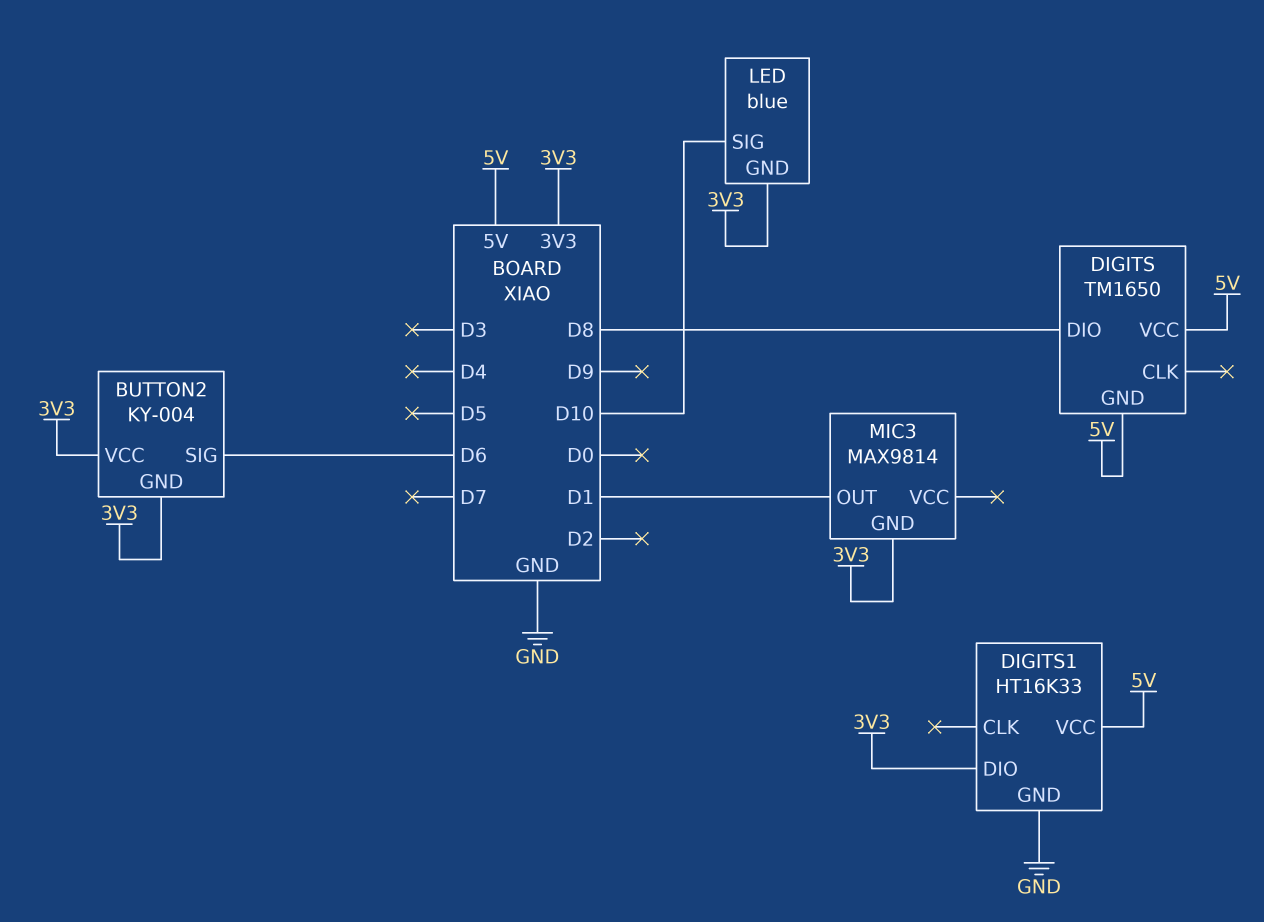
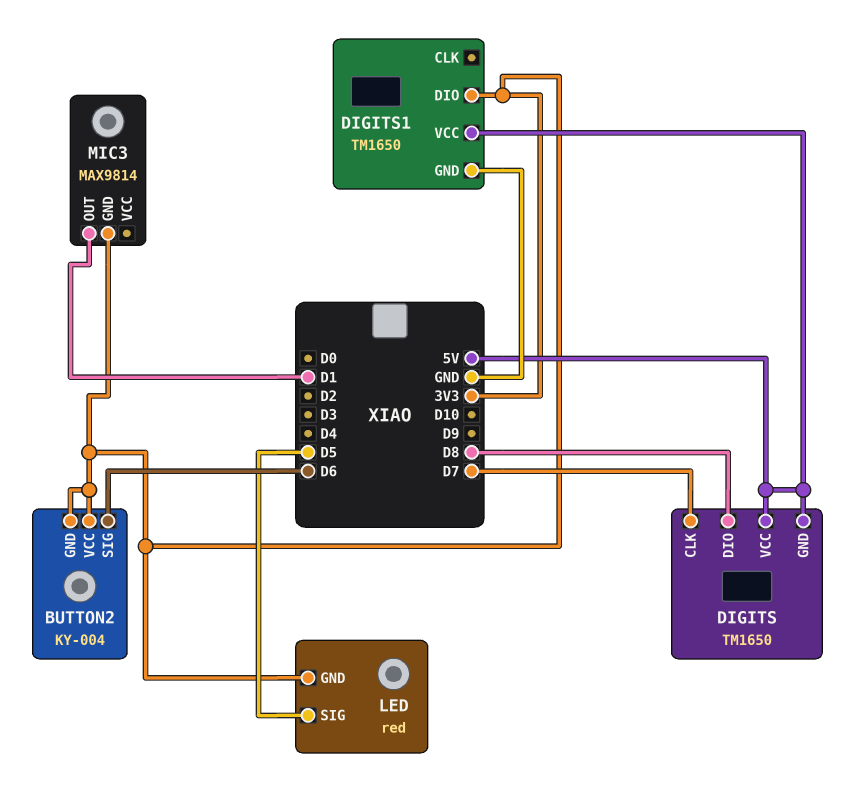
DIGITS pin CLK: none -> D7
DIGITS1: HT16K33 -> TM1650
LED: blue -> red
LED pin SIG: D10 -> D5

